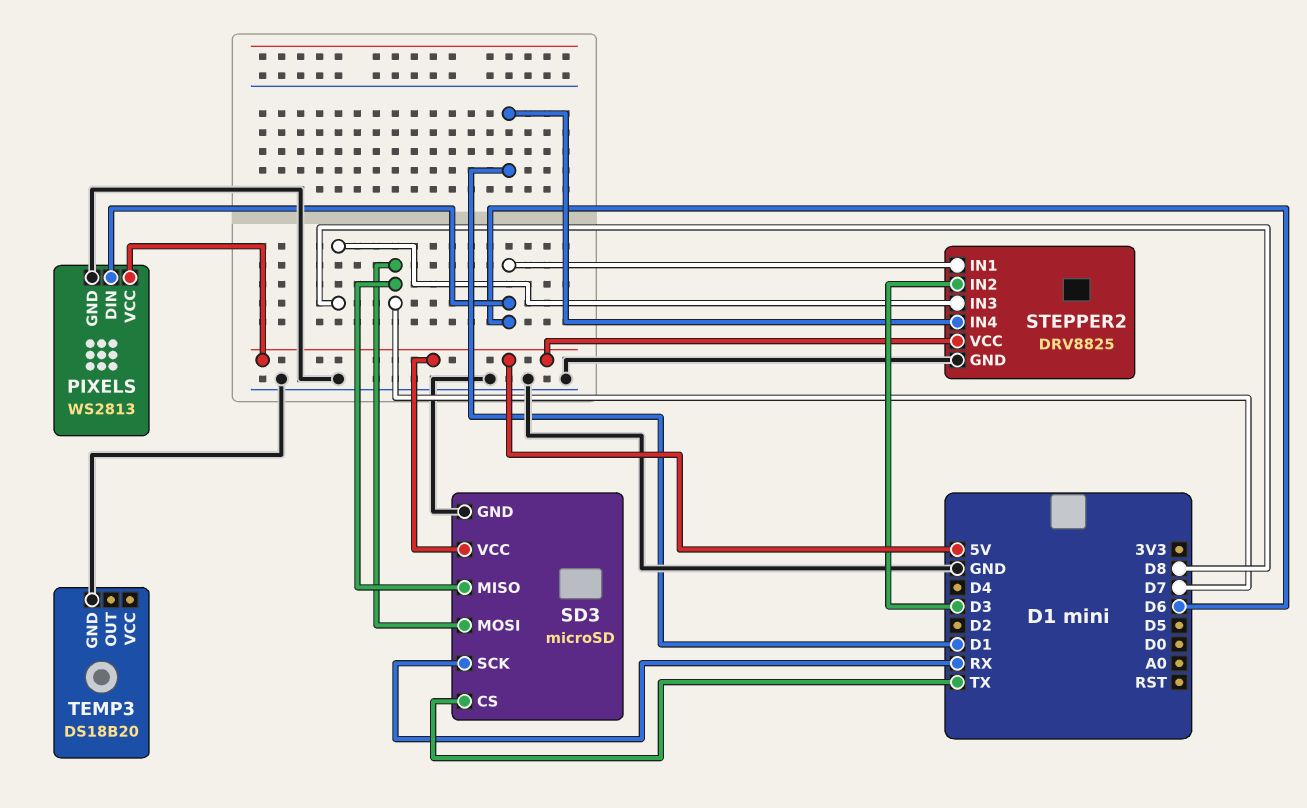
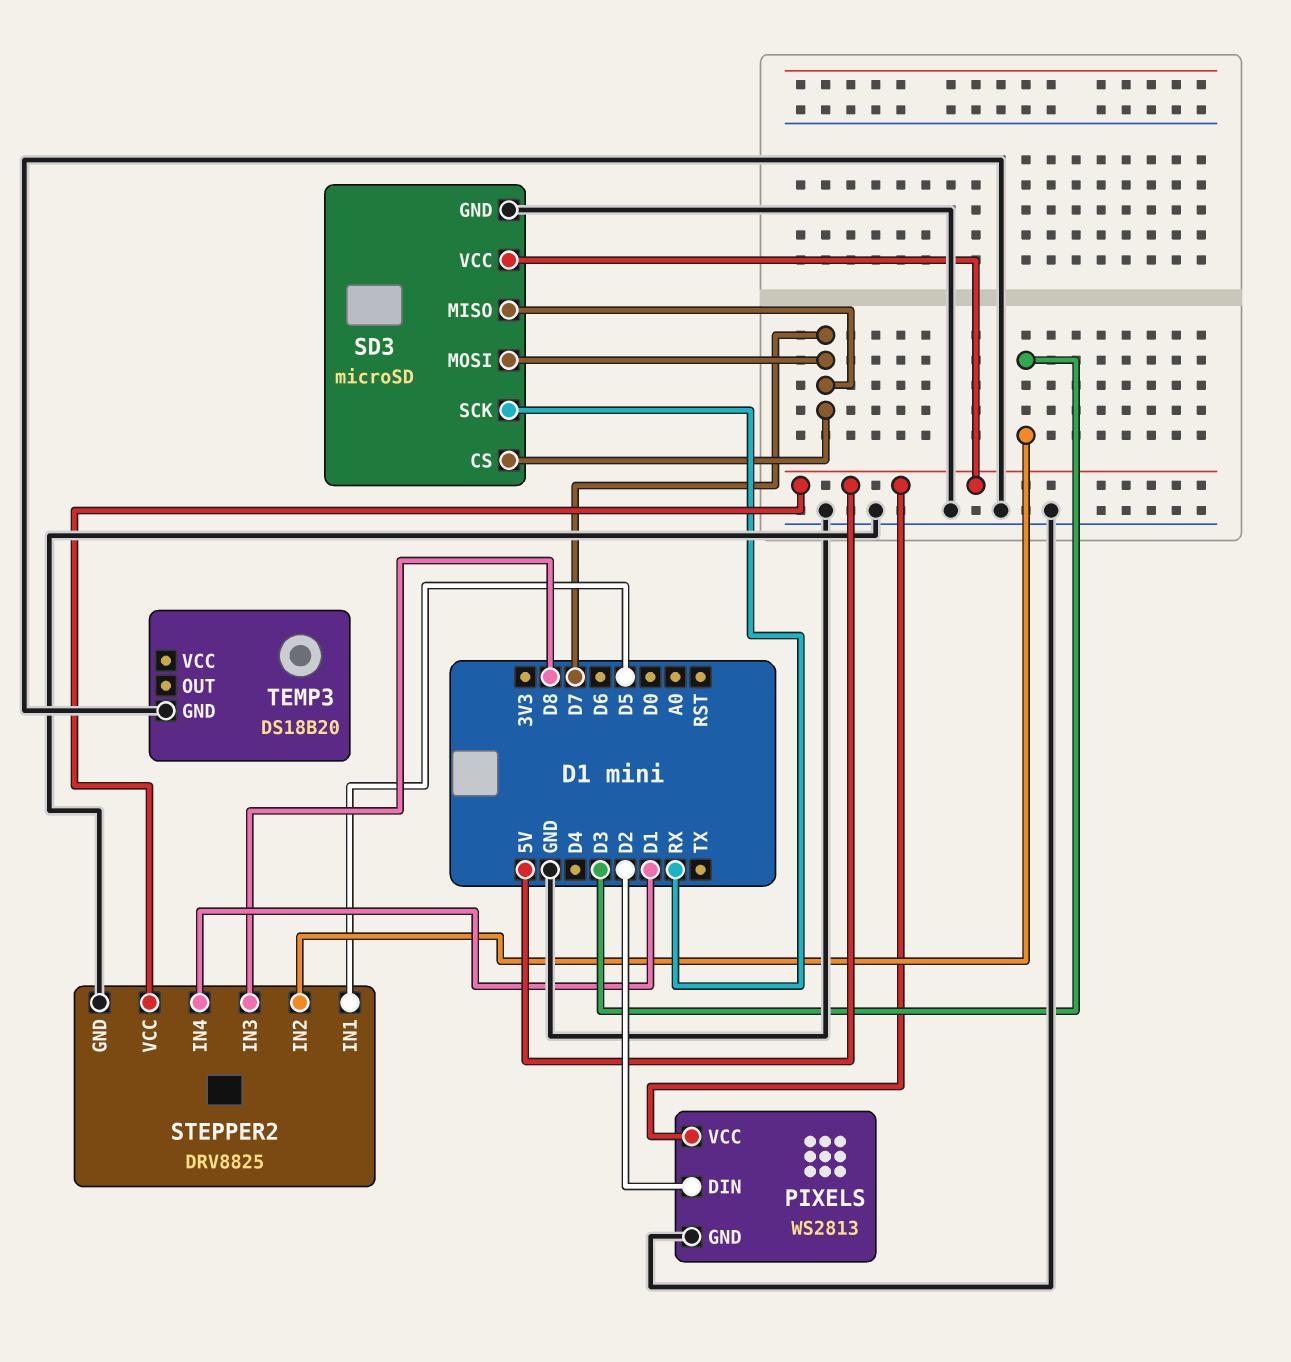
PIXELS pin DIN: D6 -> D2
SD3 pin CS: TX -> D7
STEPPER2 pin IN1: D6 -> D5

